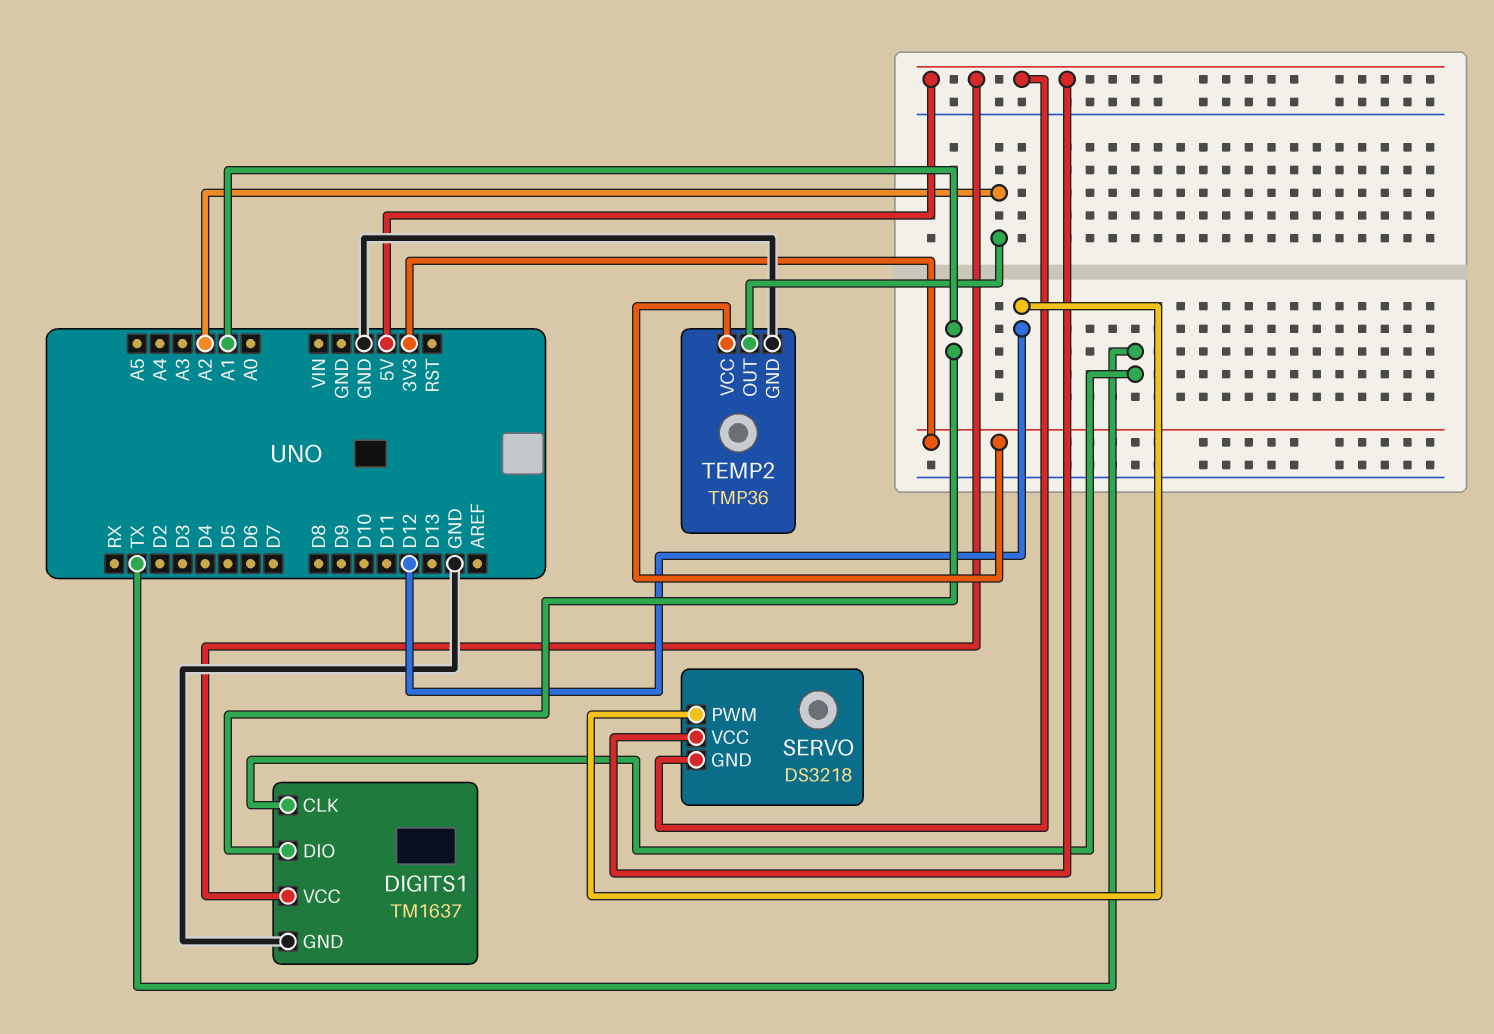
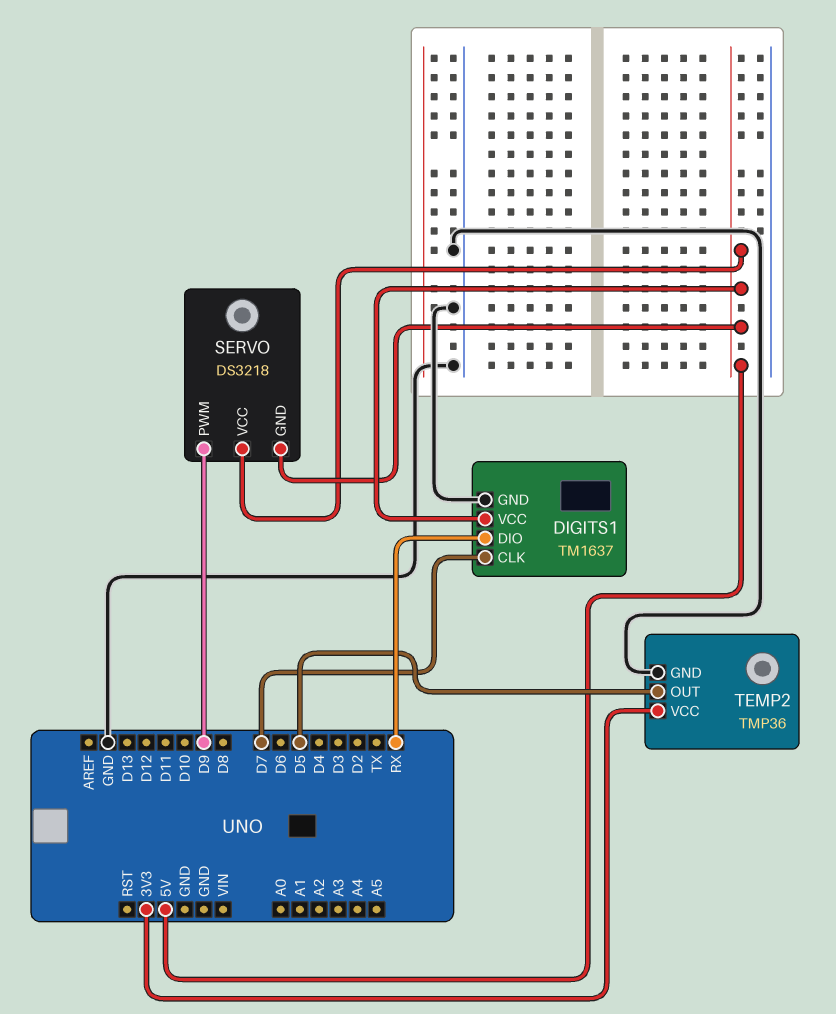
DIGITS1 pin CLK: TX -> D7
DIGITS1 pin DIO: A1 -> RX
SERVO pin PWM: D12 -> D9
TEMP2 pin OUT: A2 -> D5

